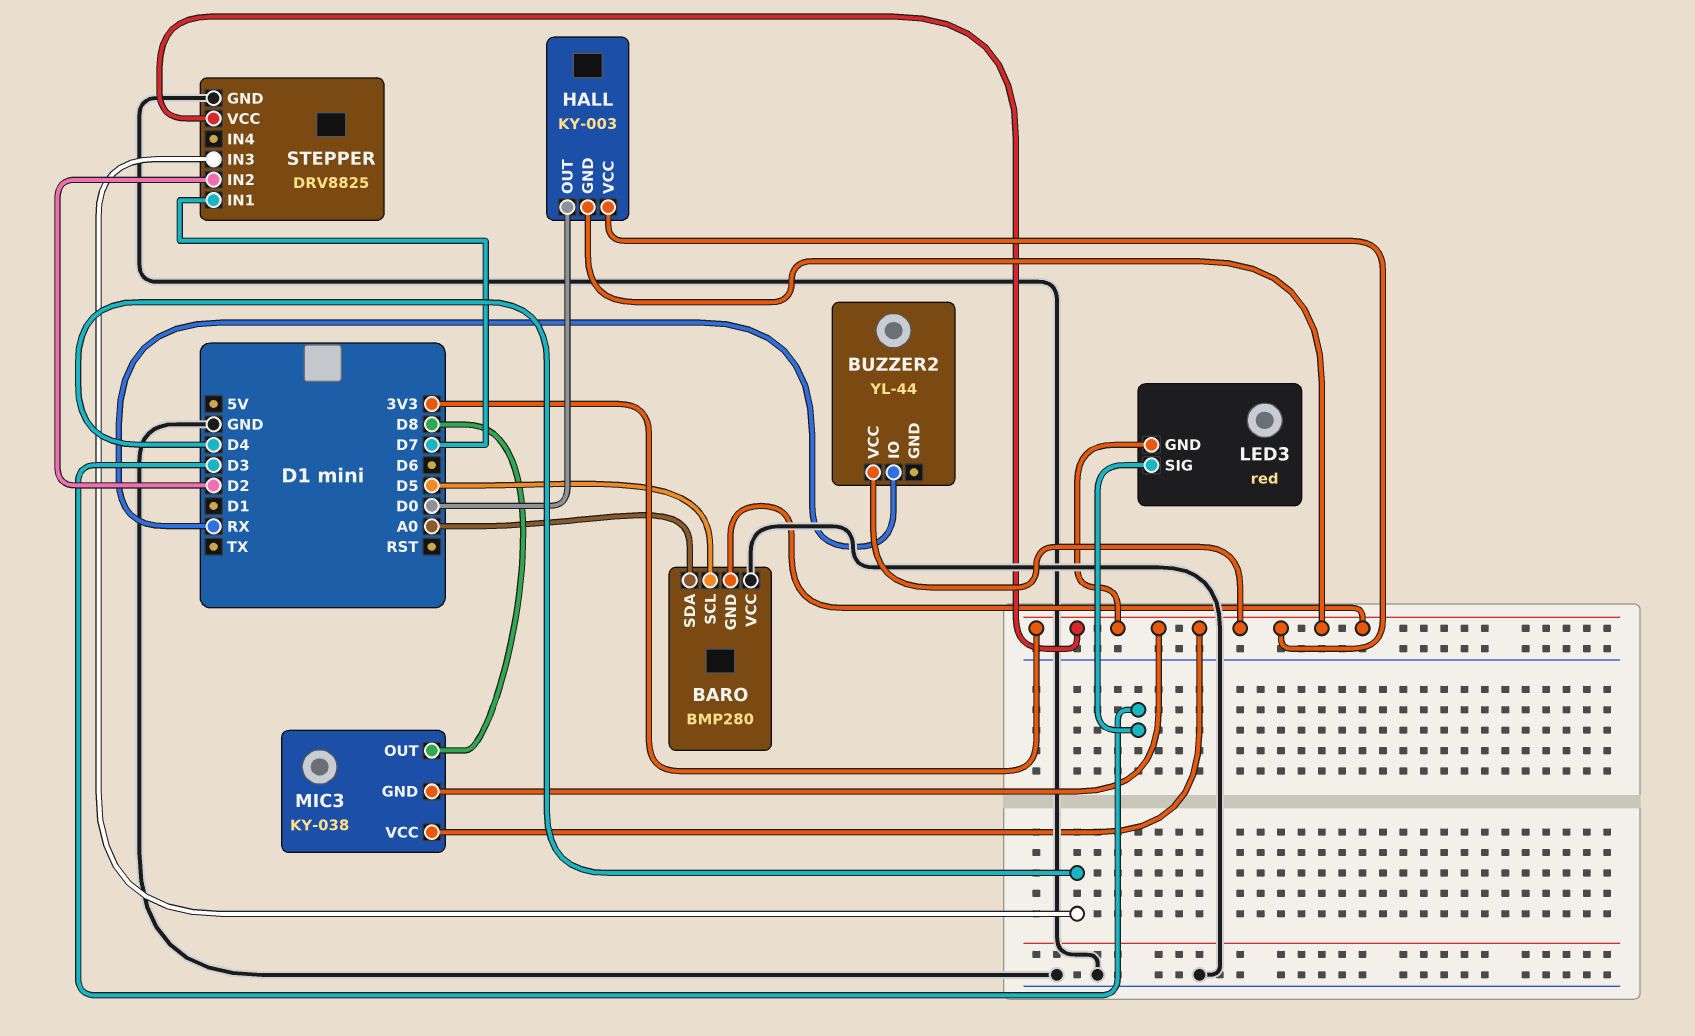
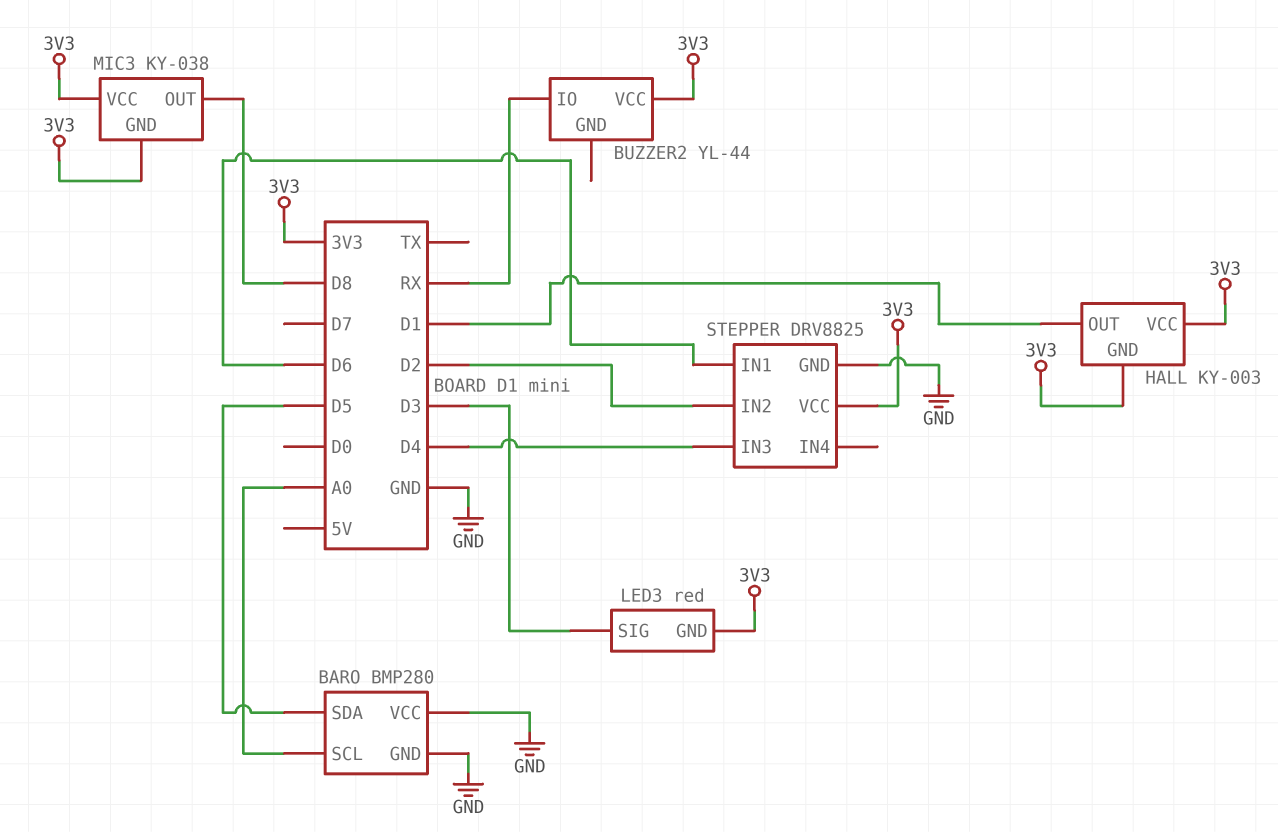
BARO pin GND: 3V3 -> GND
BARO pin SCL: D5 -> A0
BARO pin SDA: A0 -> D5
HALL pin OUT: D0 -> D1
STEPPER pin IN1: D7 -> D6

